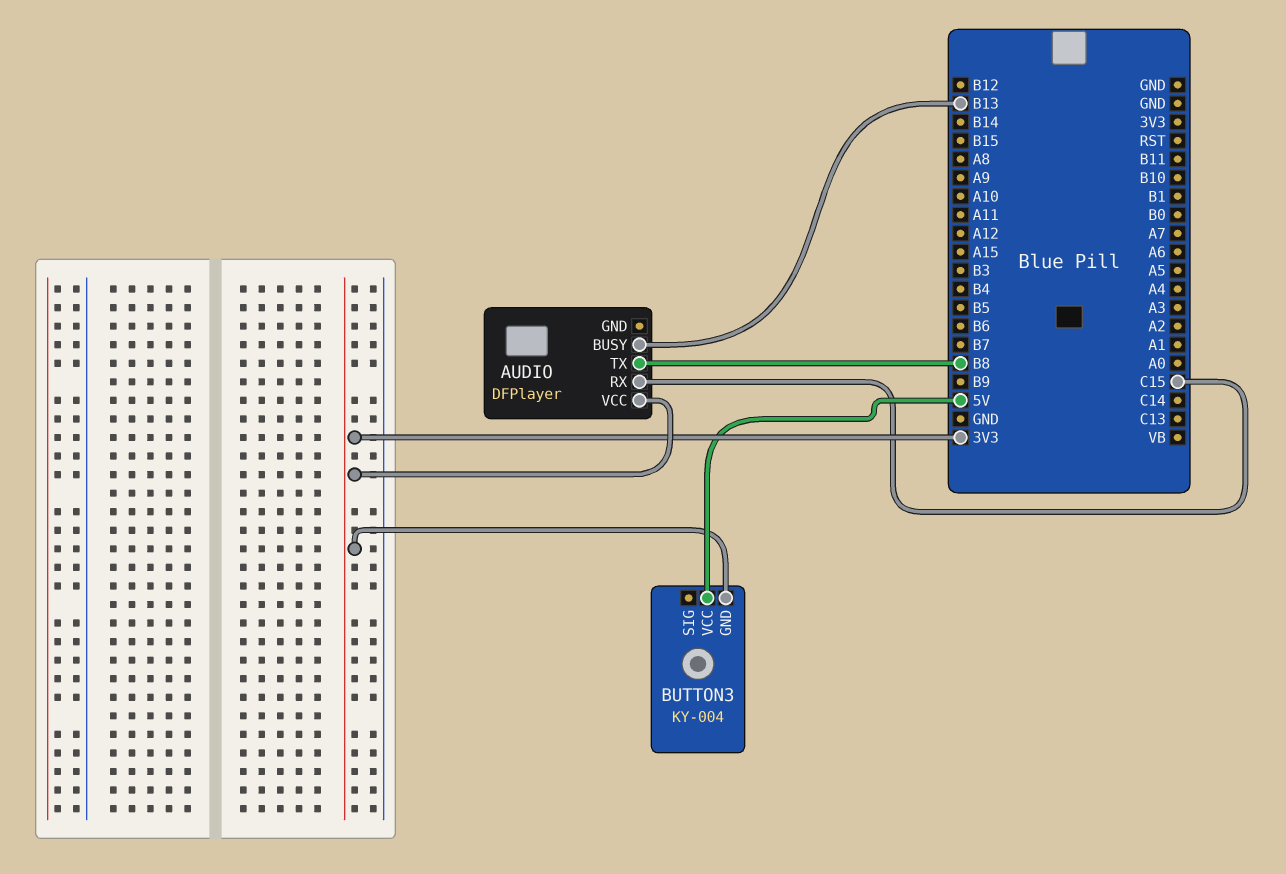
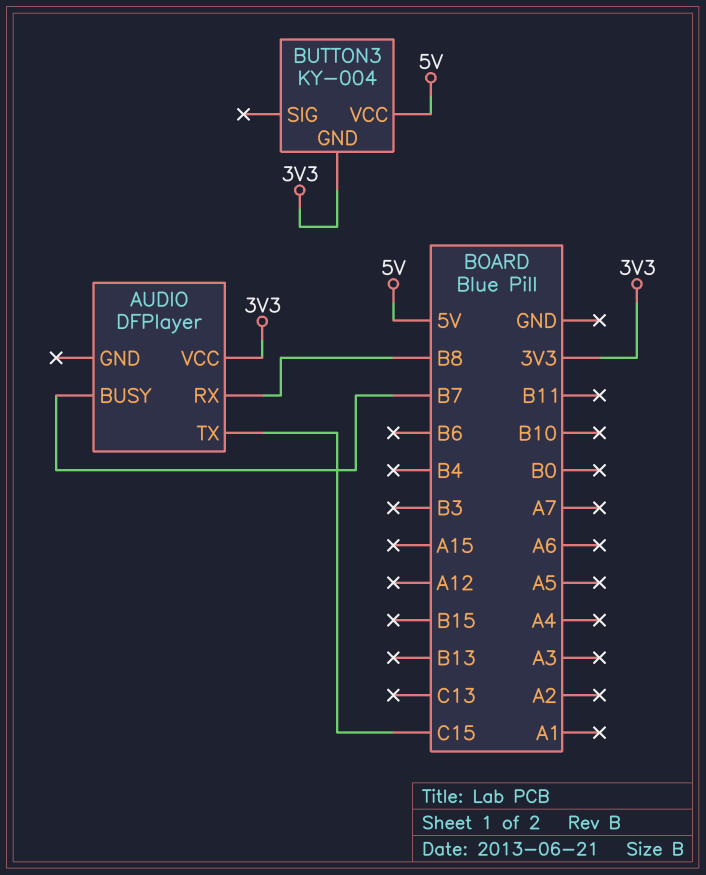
AUDIO pin BUSY: B13 -> B7
AUDIO pin RX: C15 -> B8
AUDIO pin TX: B8 -> C15

